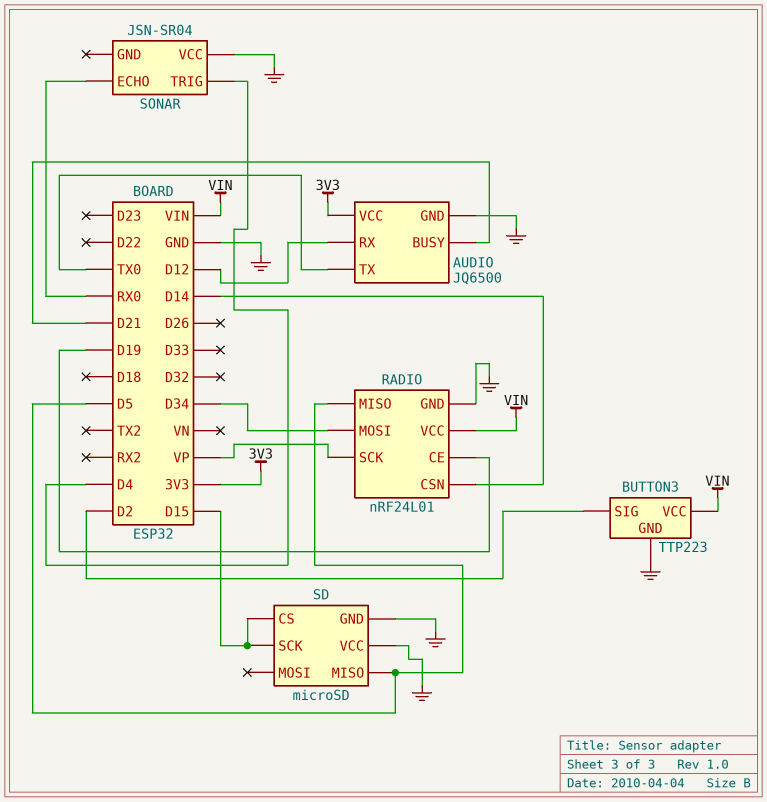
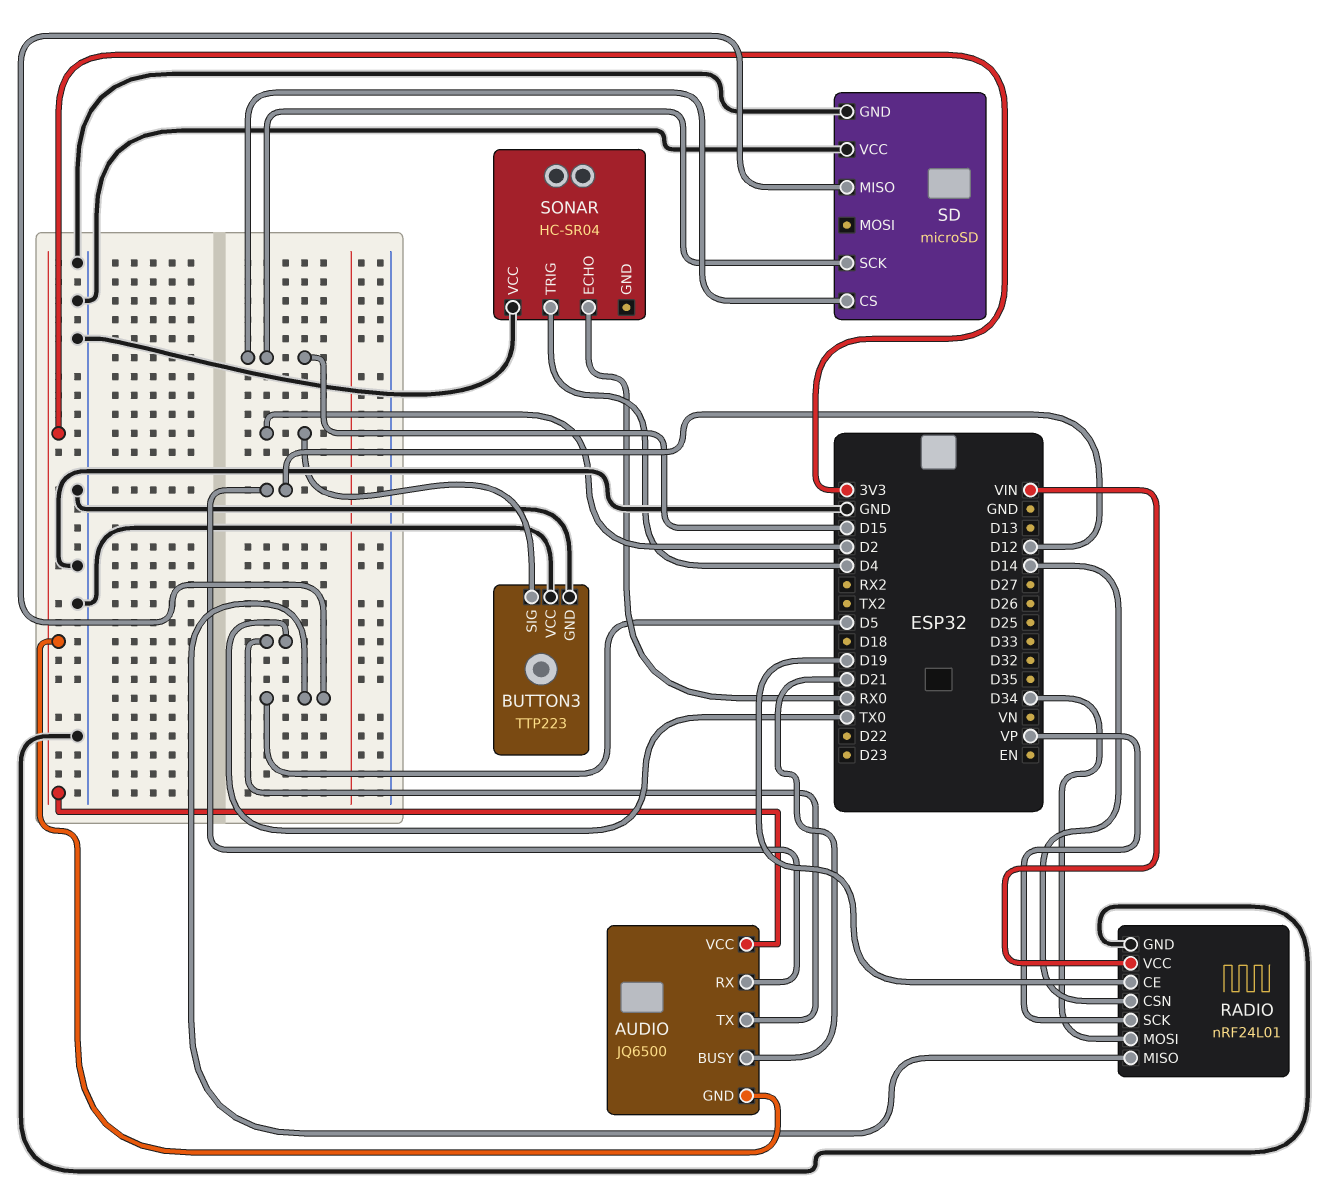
AUDIO pin GND: GND -> 3V3
BUTTON3 pin VCC: VIN -> GND
SONAR: JSN-SR04 -> HC-SR04

